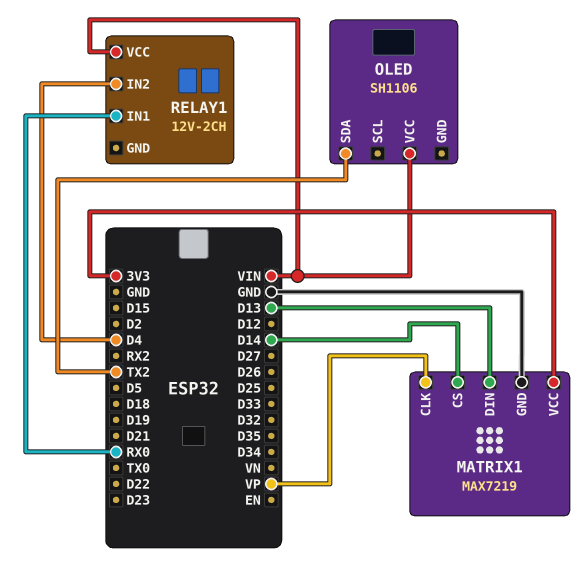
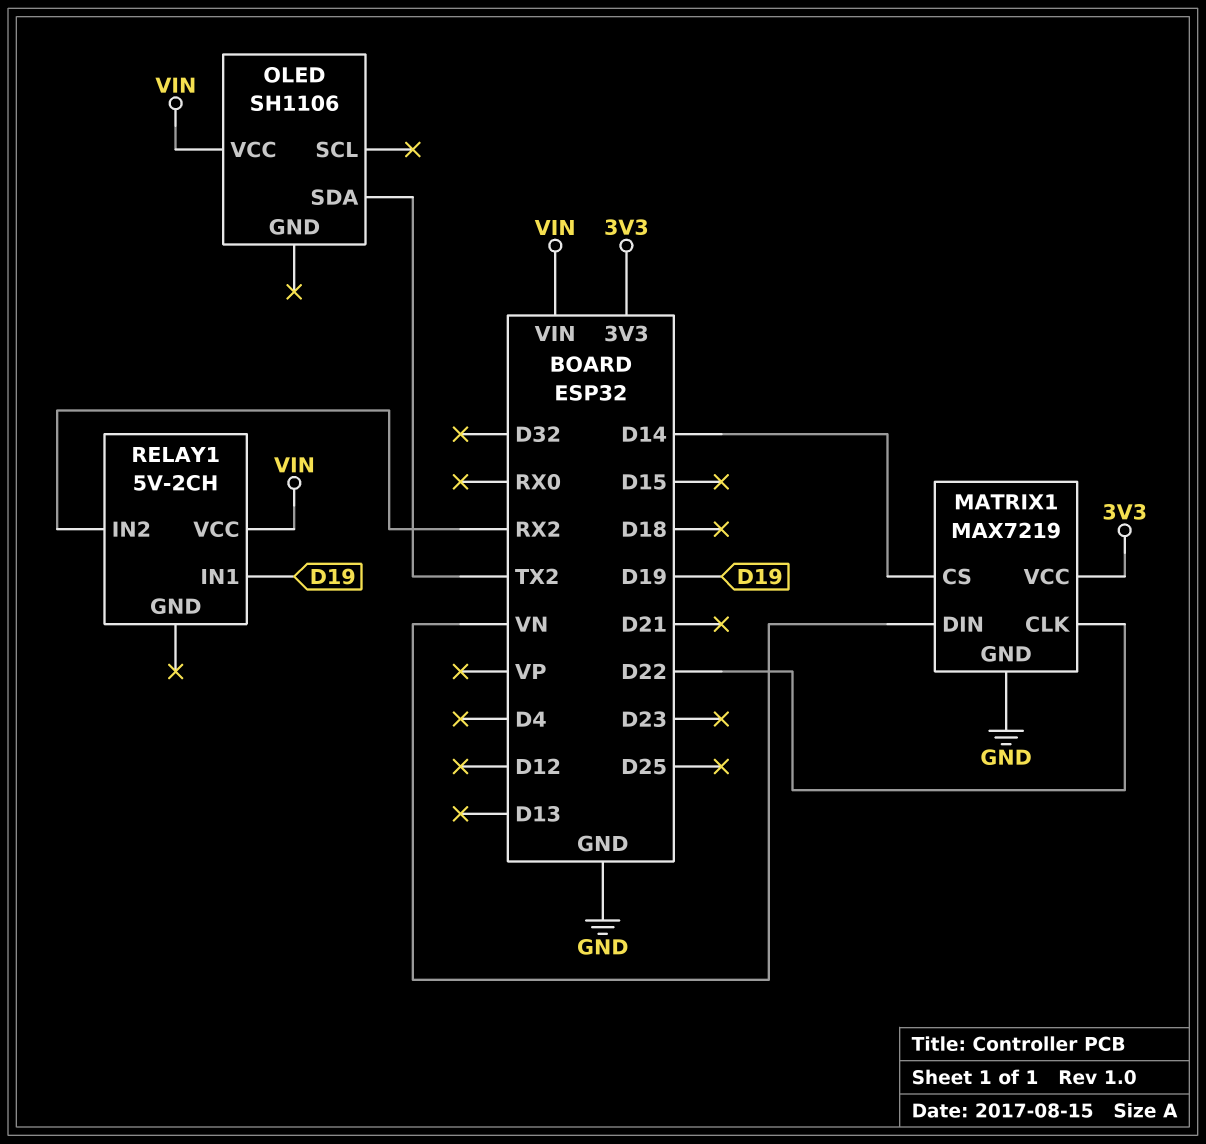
MATRIX1 pin CLK: VP -> D22
MATRIX1 pin DIN: D13 -> VN
RELAY1: 12V-2CH -> 5V-2CH
RELAY1 pin IN1: RX0 -> D19
RELAY1 pin IN2: D4 -> RX2

